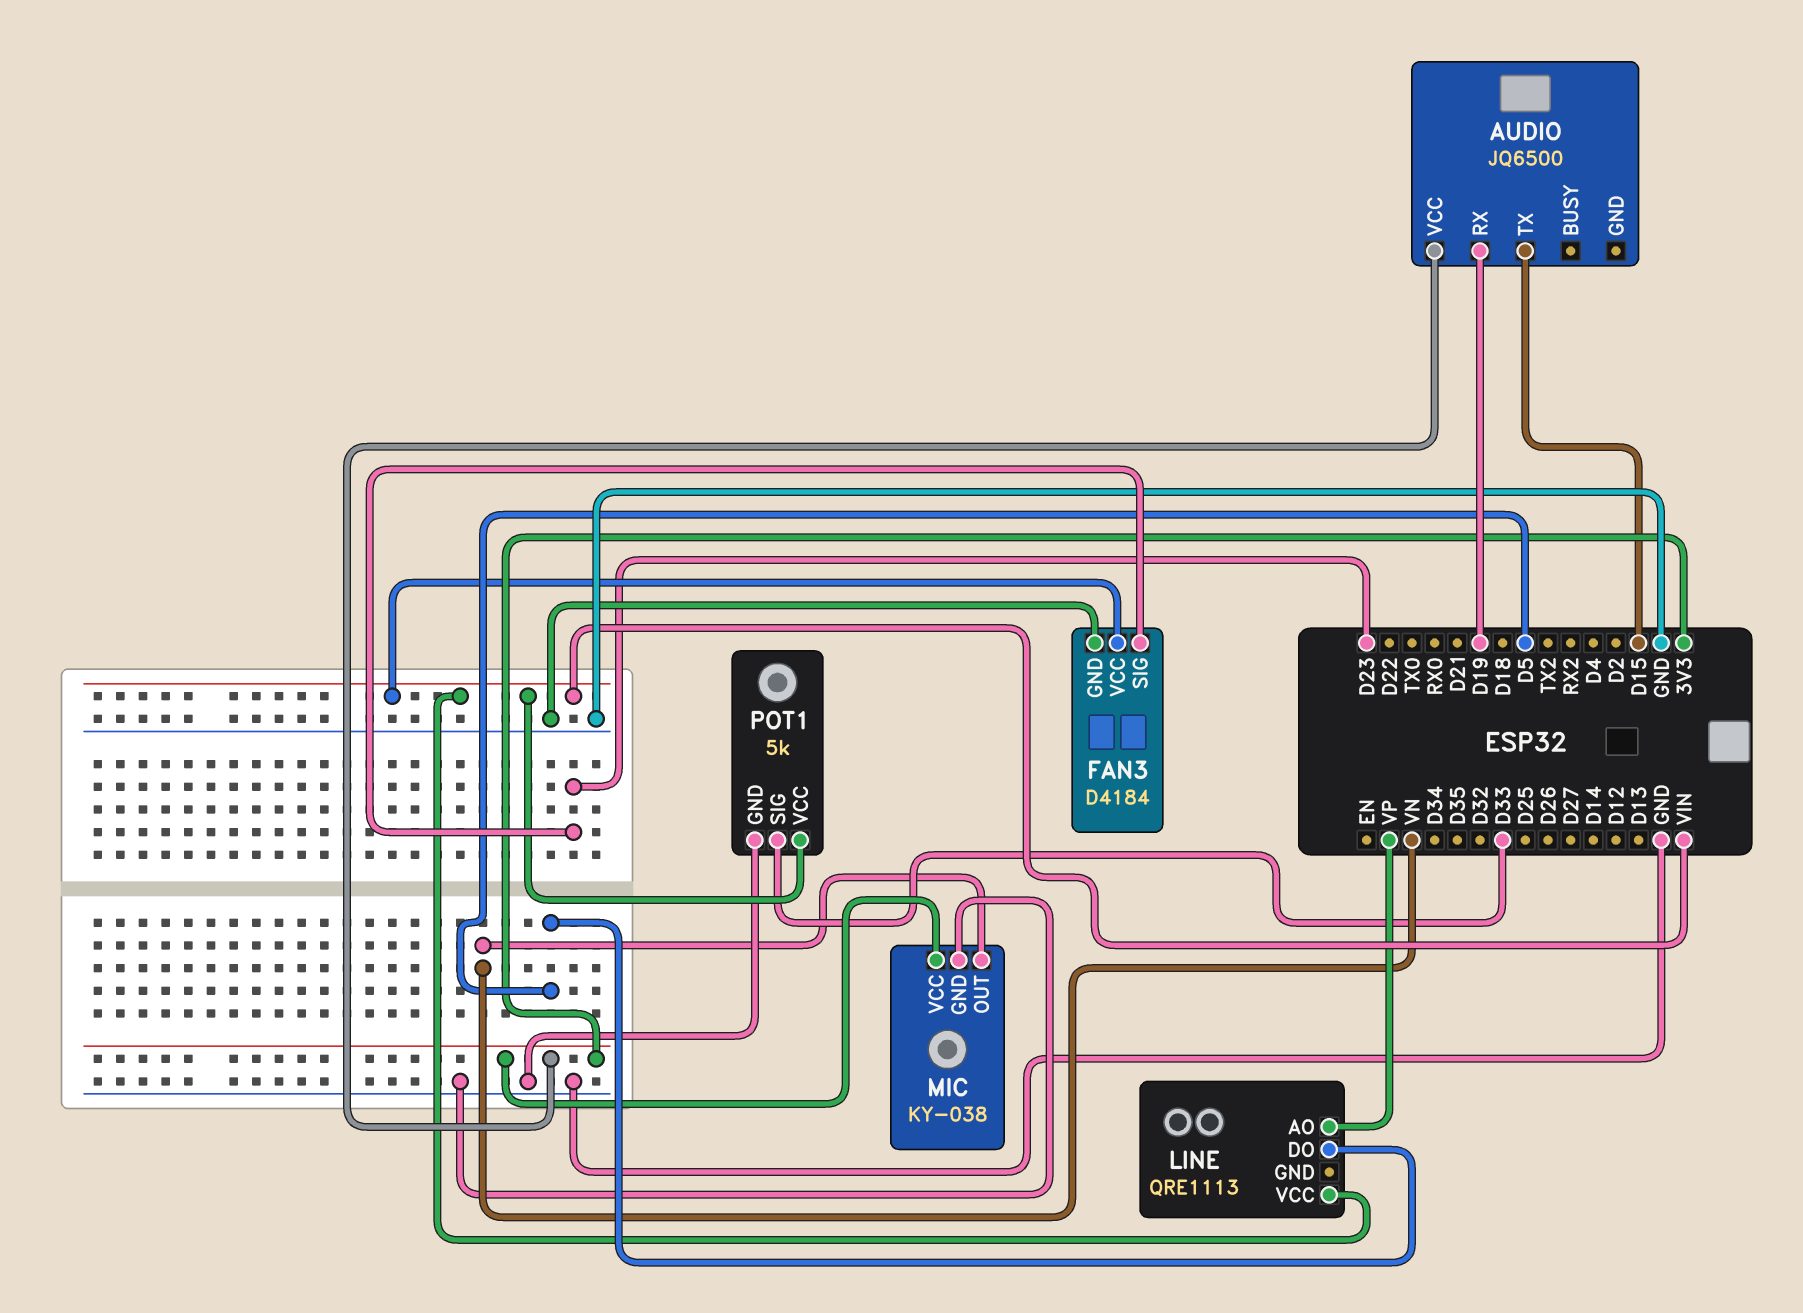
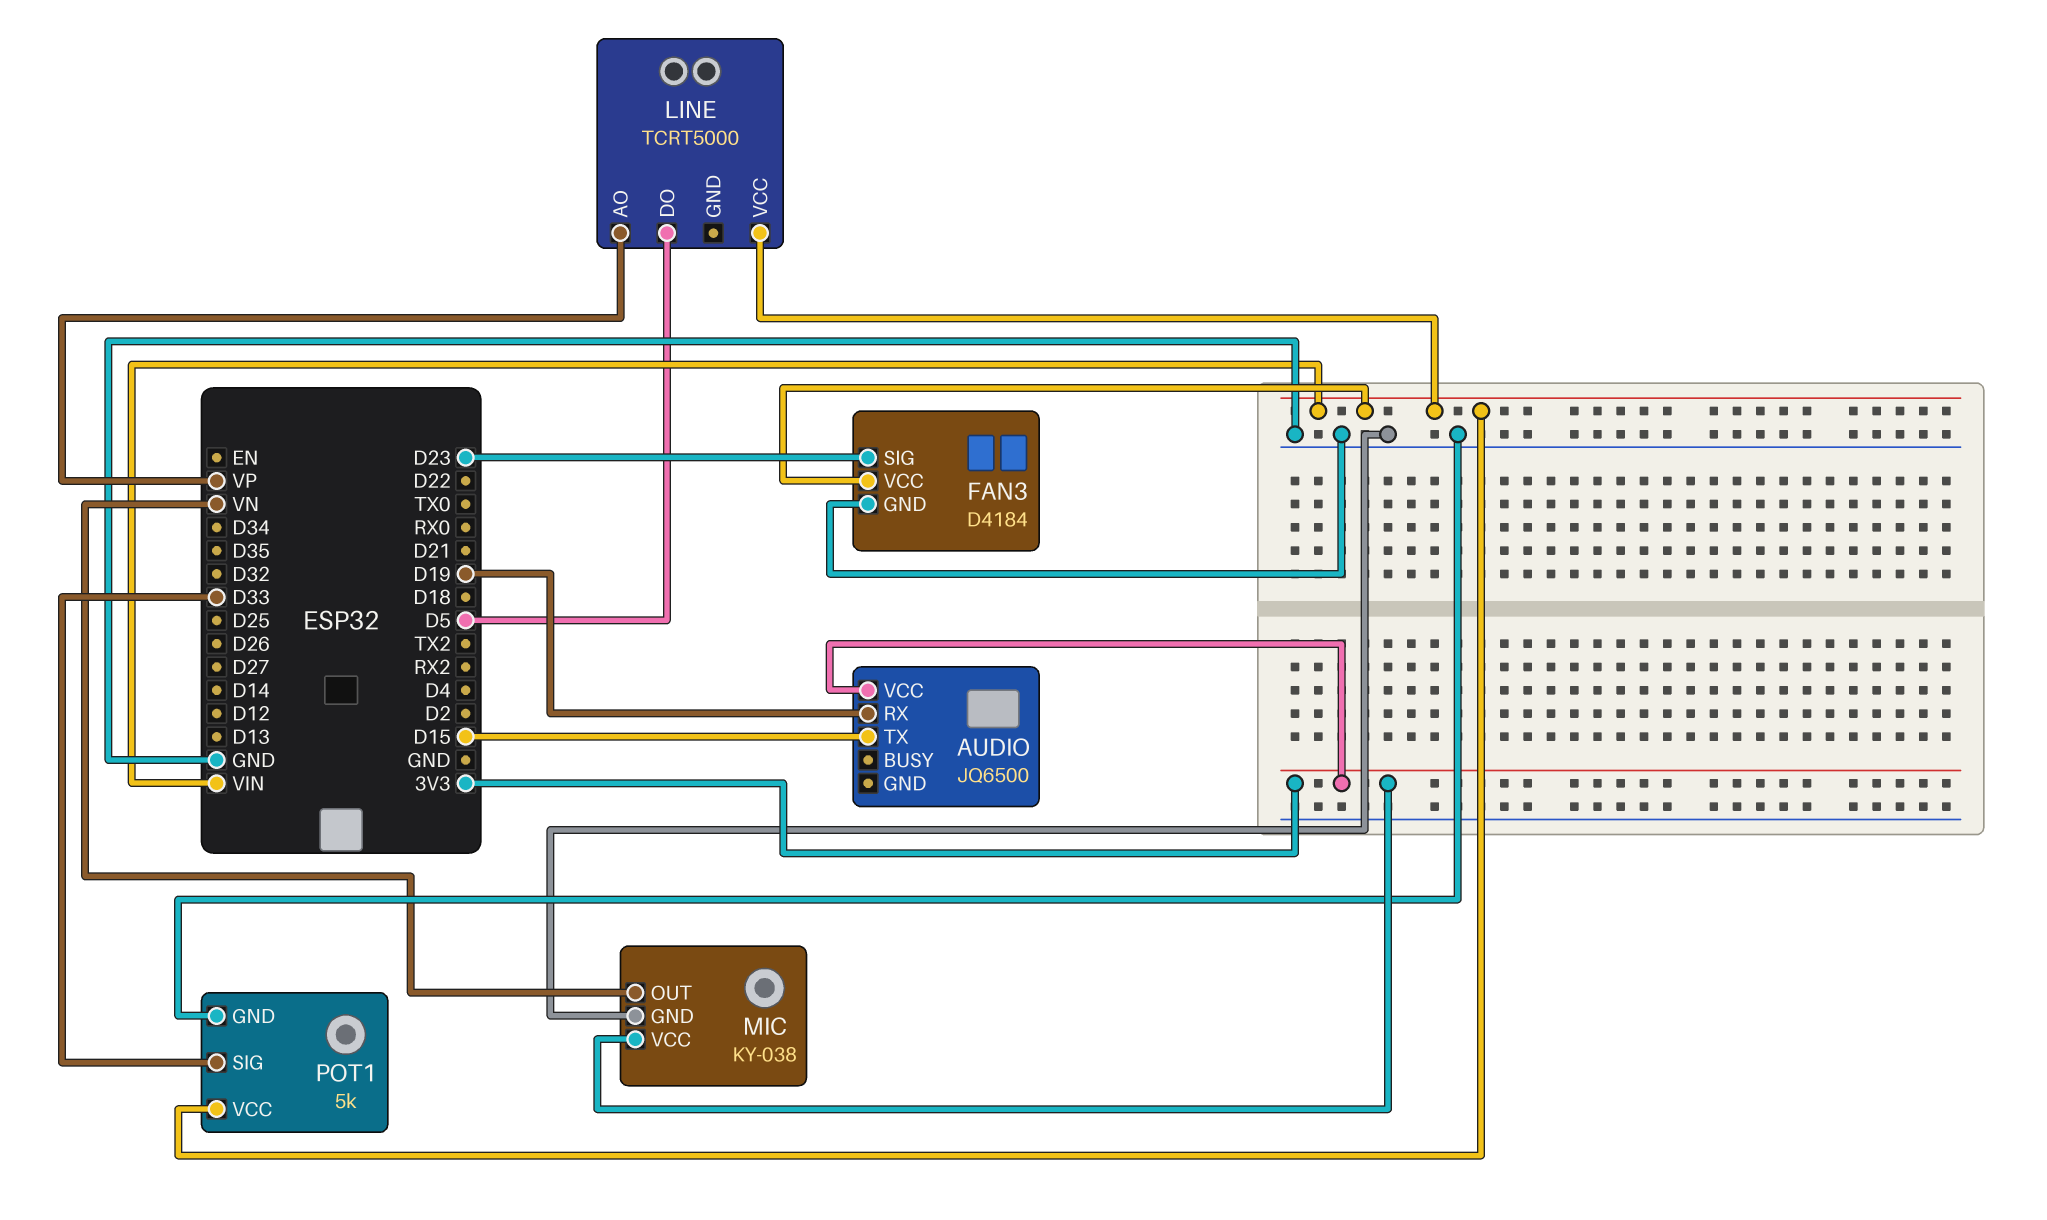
LINE: QRE1113 -> TCRT5000

